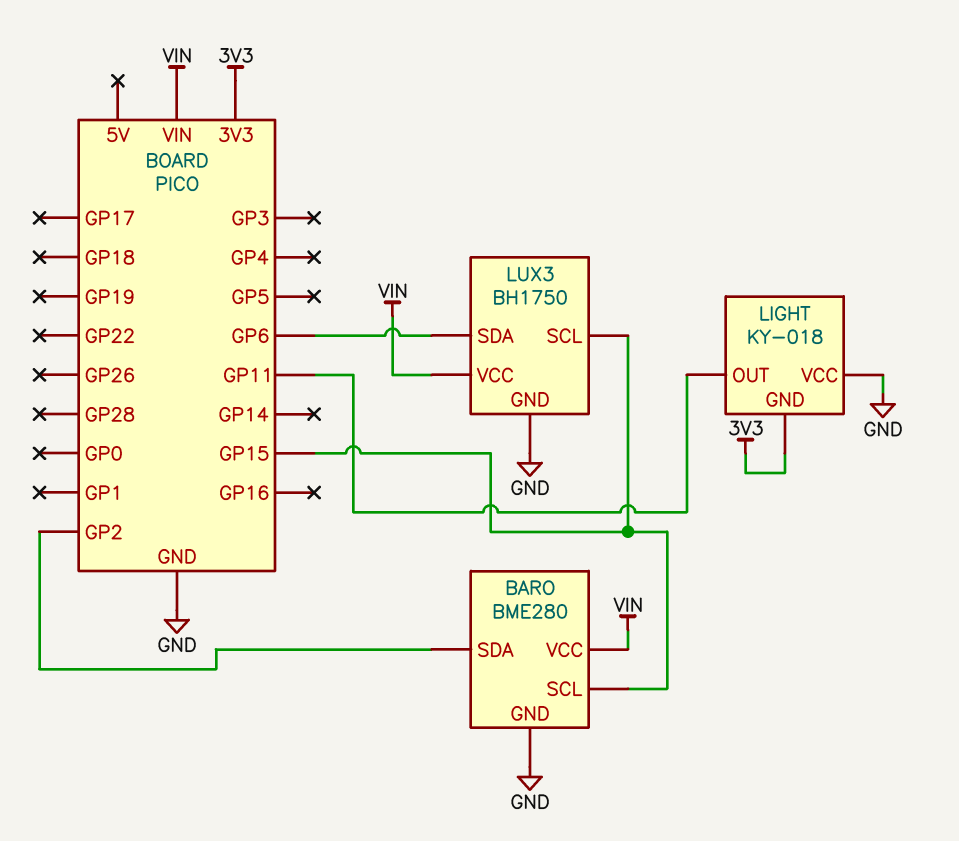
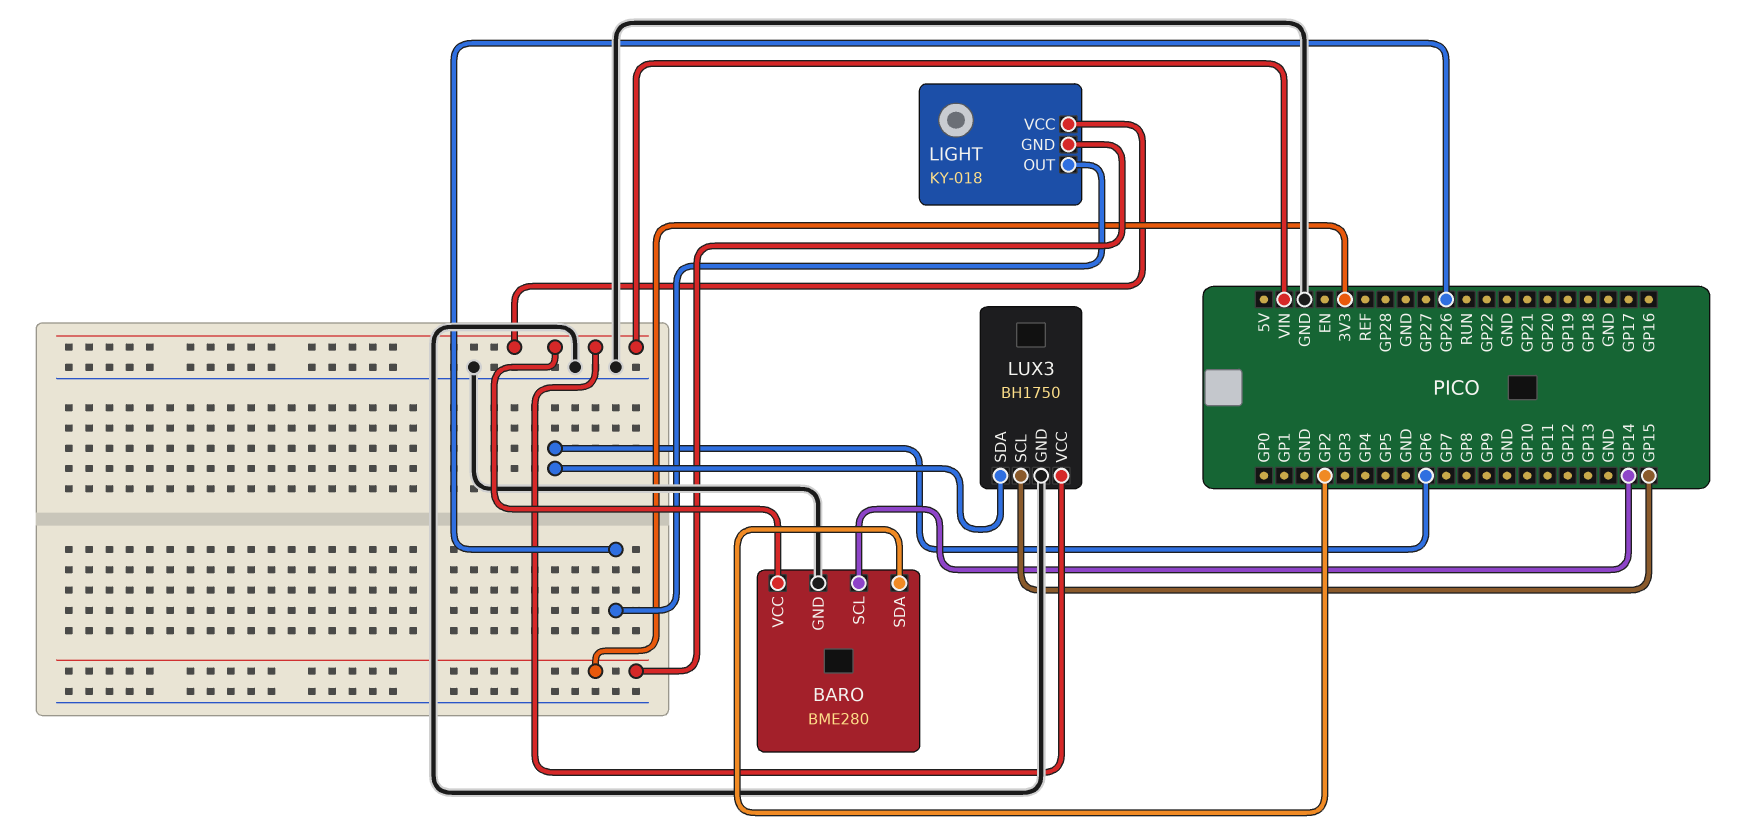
BARO pin SCL: GP15 -> GP14
LIGHT pin OUT: GP11 -> GP26
LIGHT pin VCC: GND -> VIN

